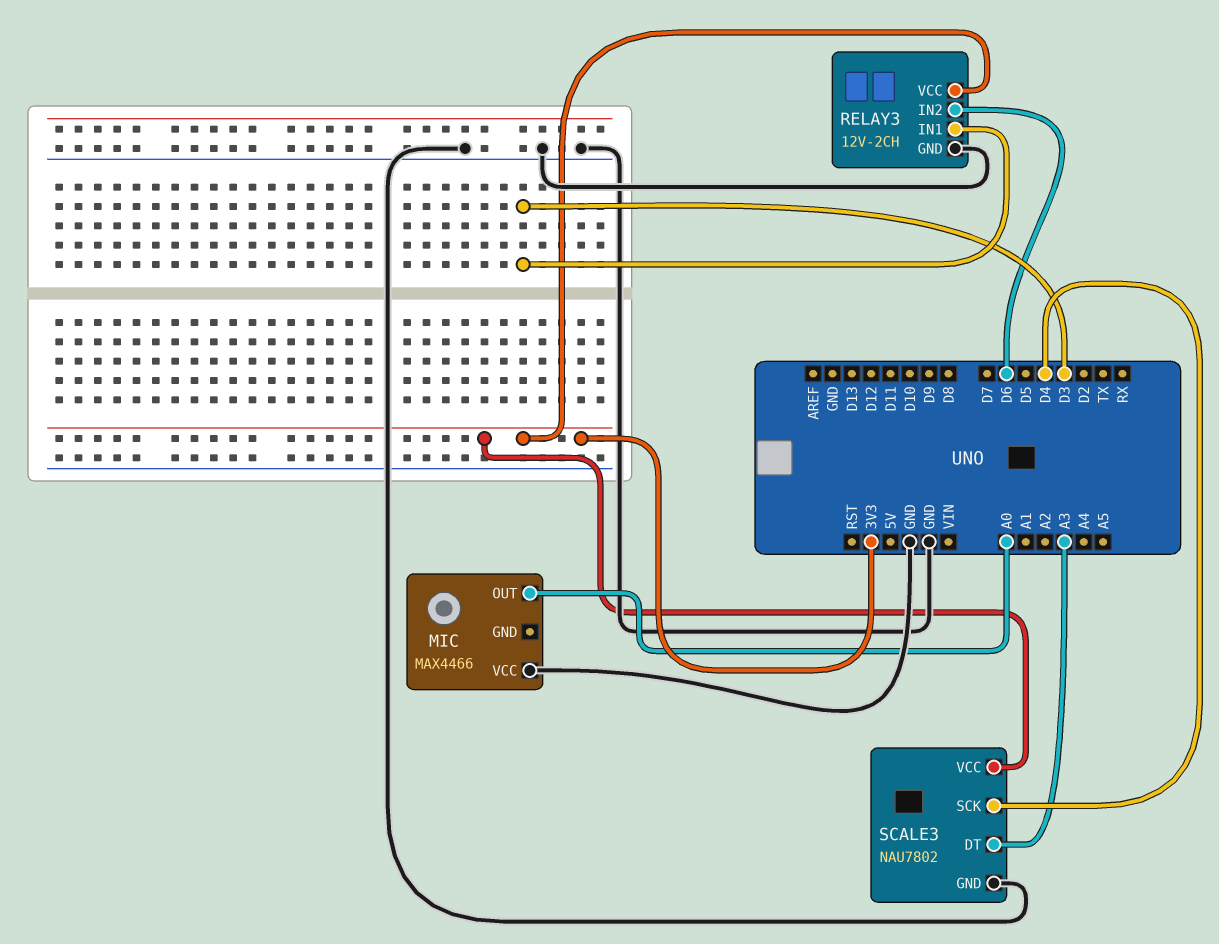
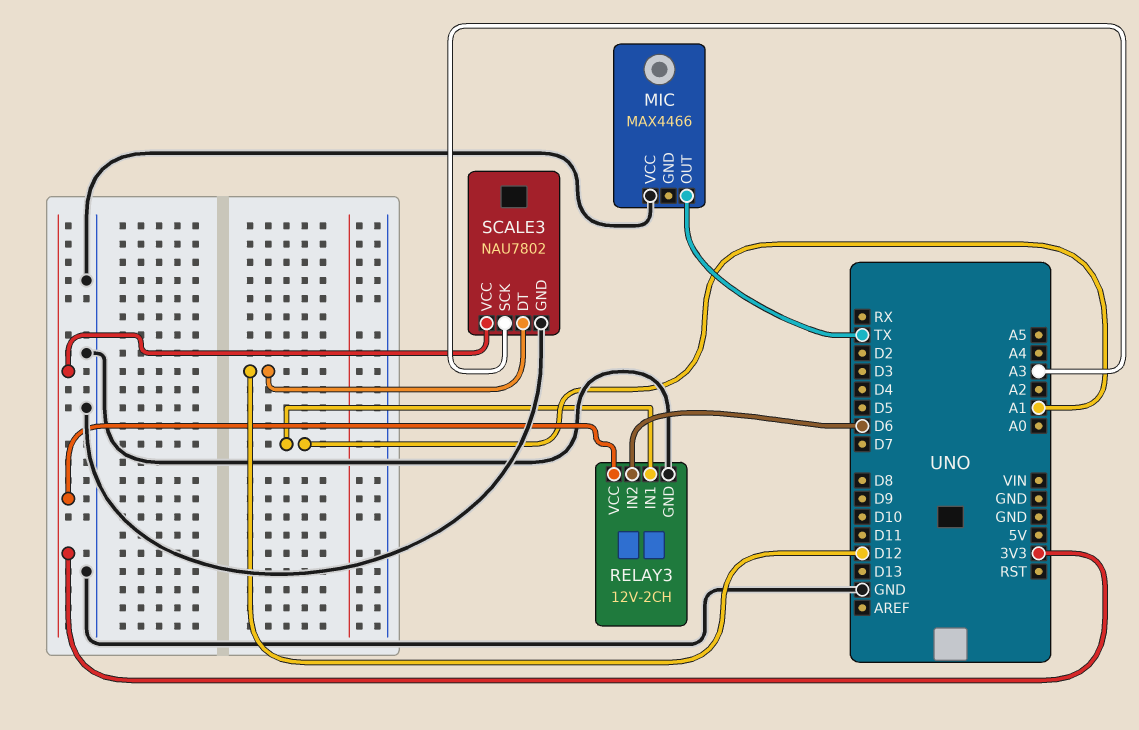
MIC pin OUT: A0 -> TX
RELAY3 pin IN1: D3 -> A1
SCALE3 pin DT: A3 -> D12
SCALE3 pin SCK: D4 -> A3

